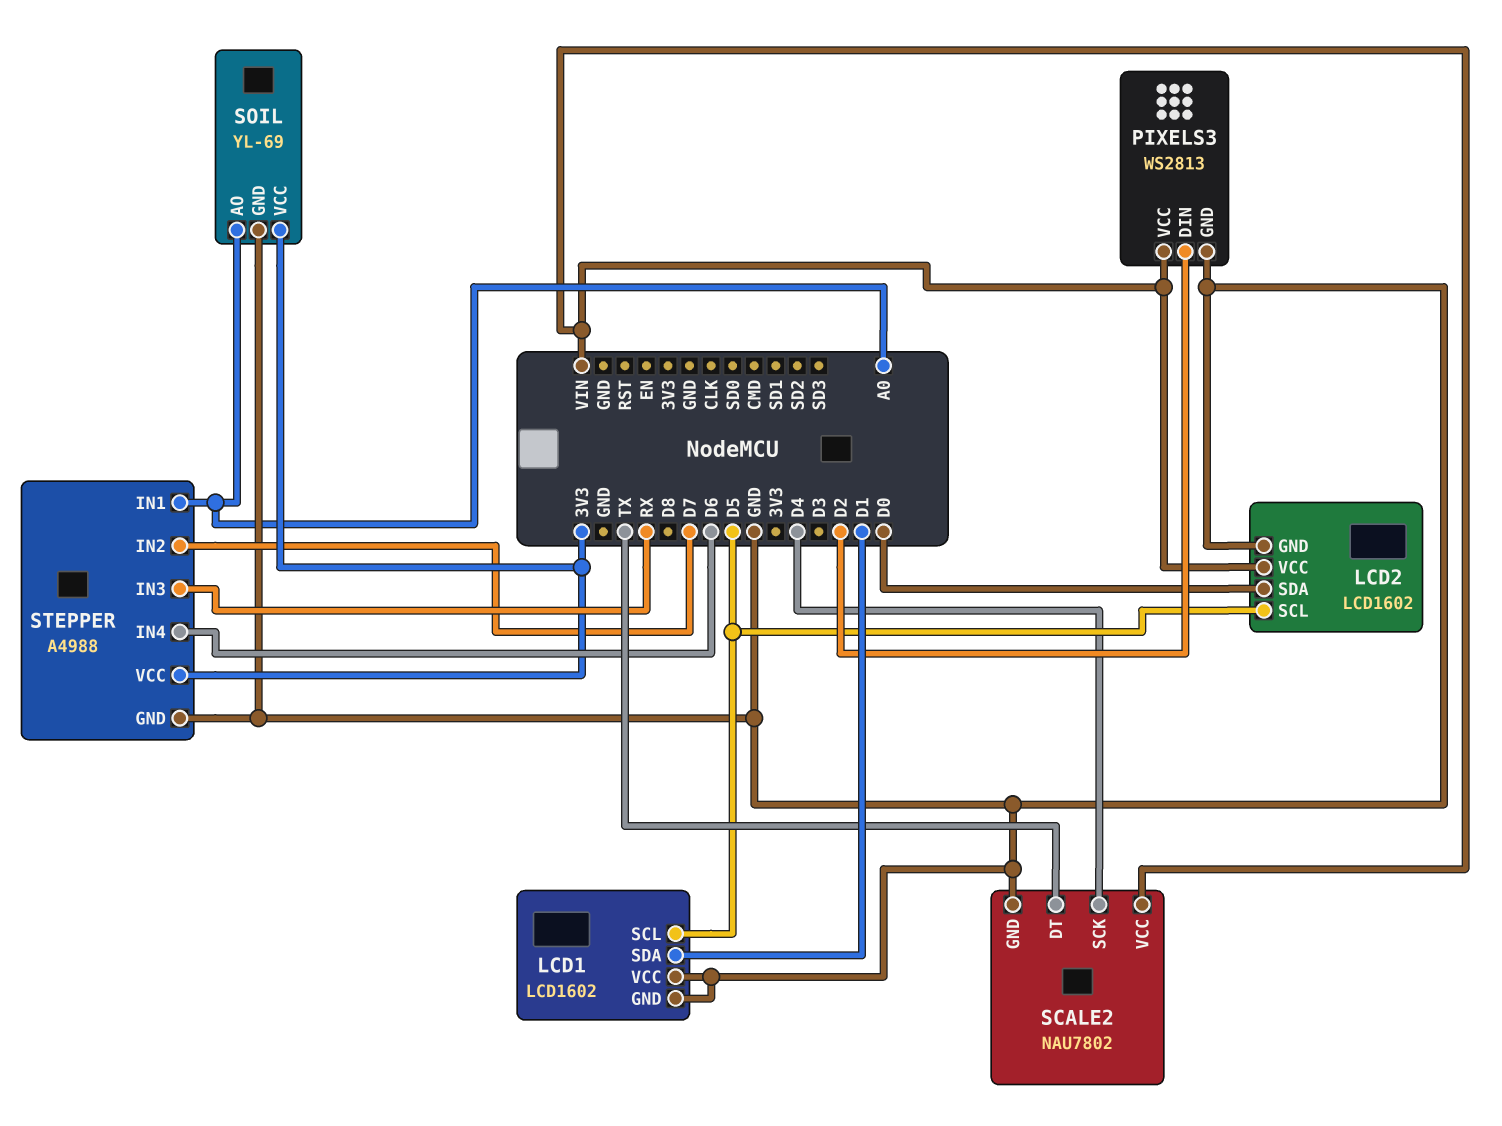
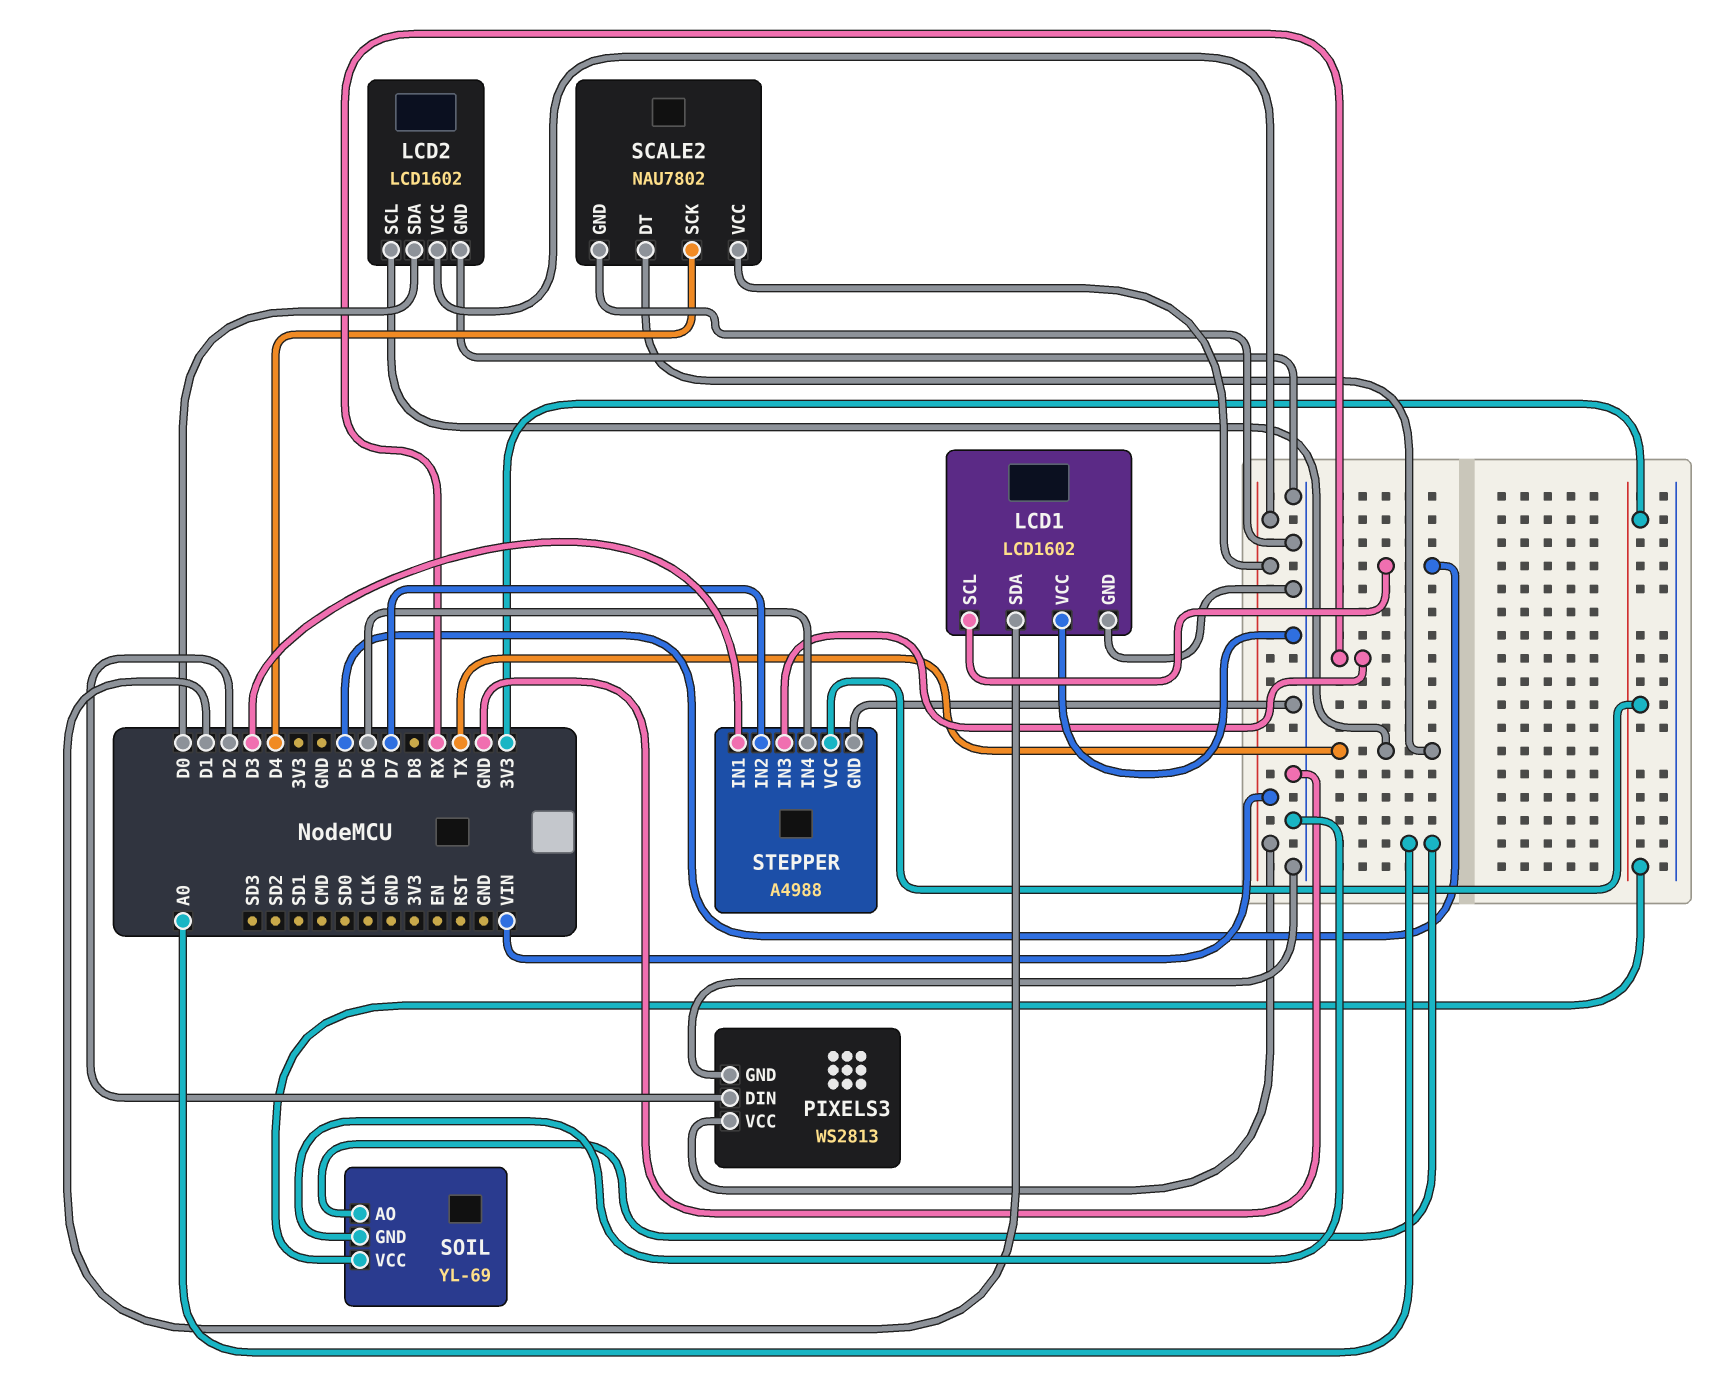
LCD2 pin SCL: D5 -> TX
STEPPER pin IN1: A0 -> D3

